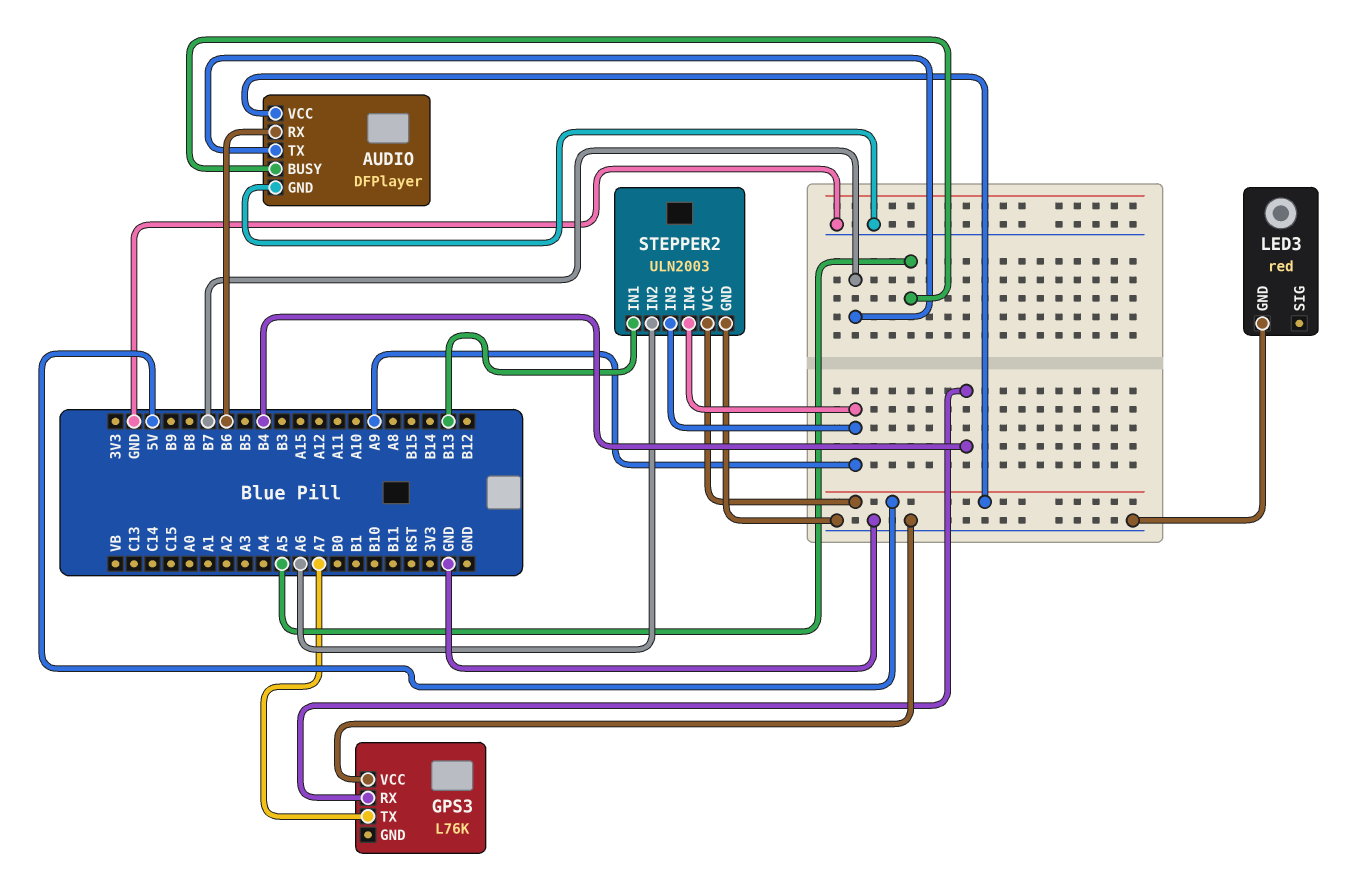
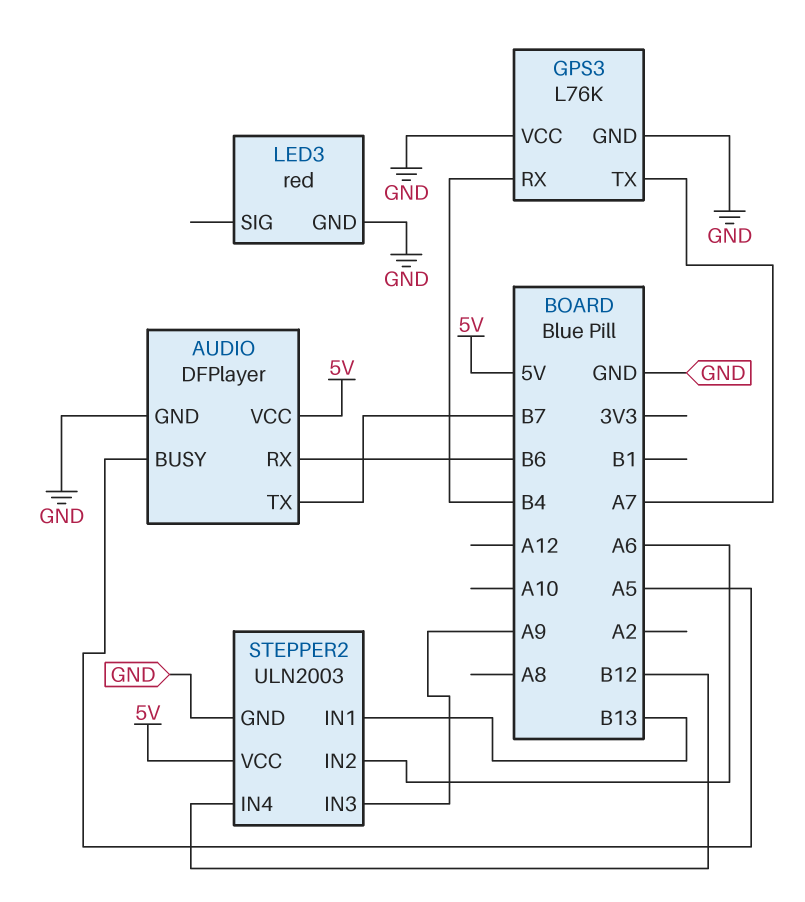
GPS3 pin GND: none -> GND
STEPPER2 pin IN4: A9 -> B12

